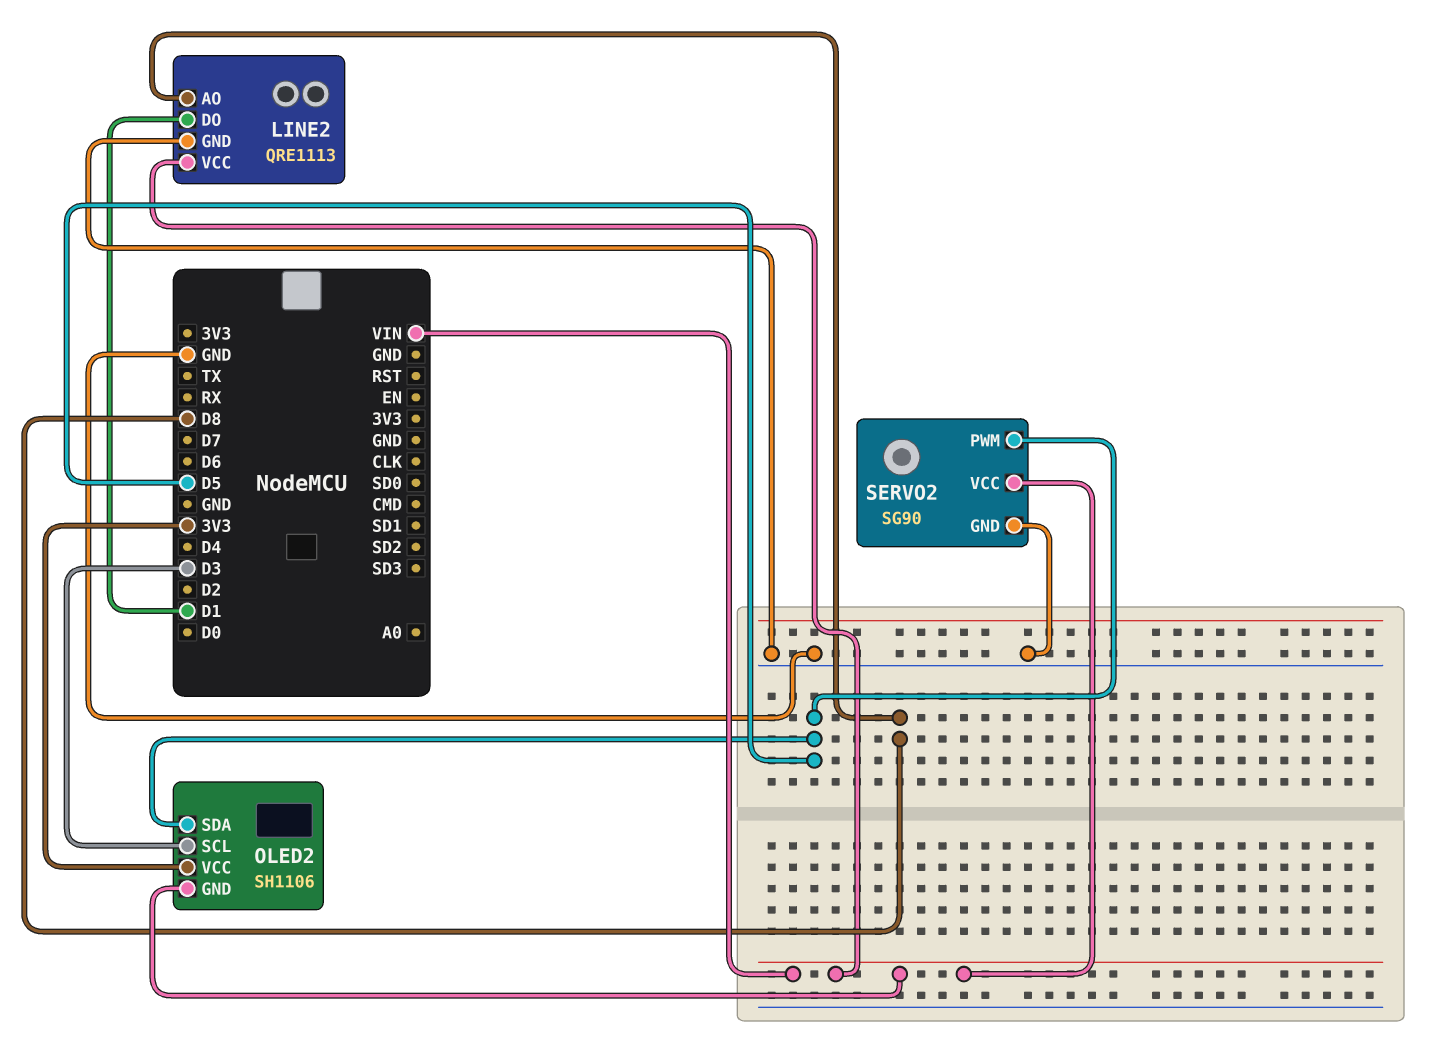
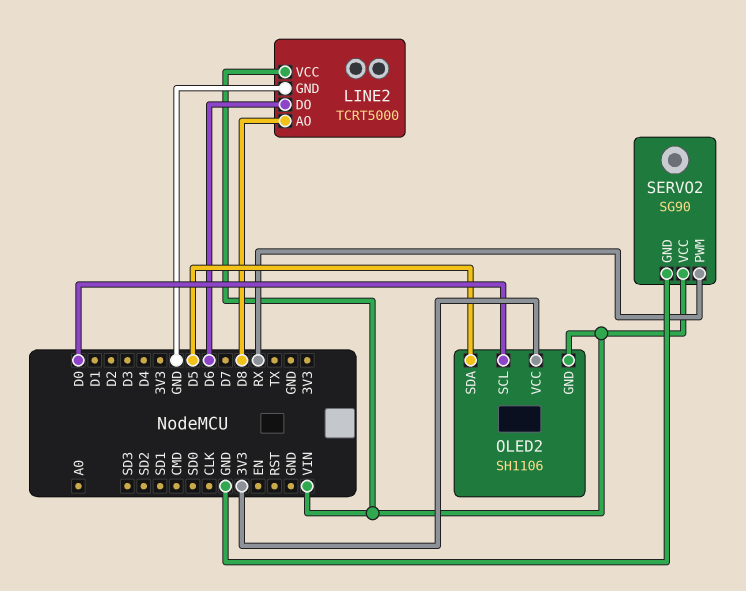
LINE2: QRE1113 -> TCRT5000
LINE2 pin DO: D1 -> D6
OLED2 pin SCL: D3 -> D0
SERVO2 pin PWM: D5 -> RX

